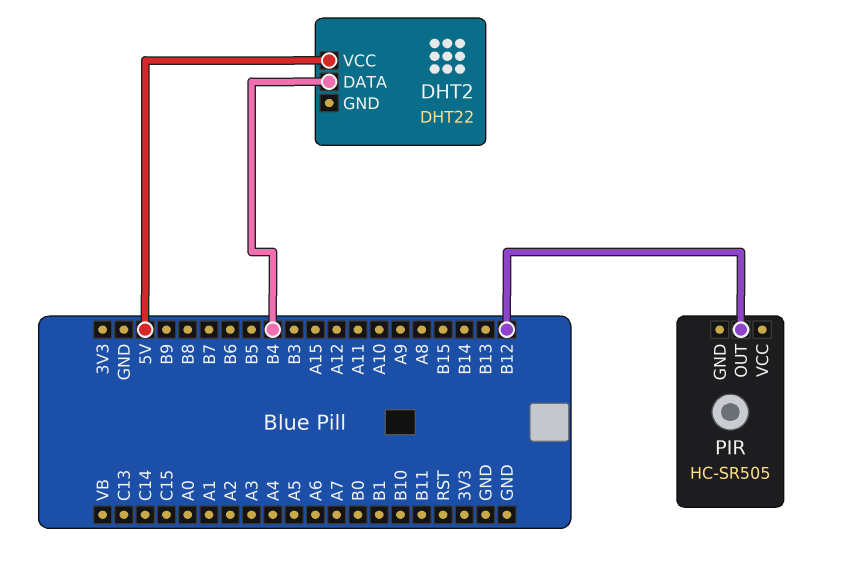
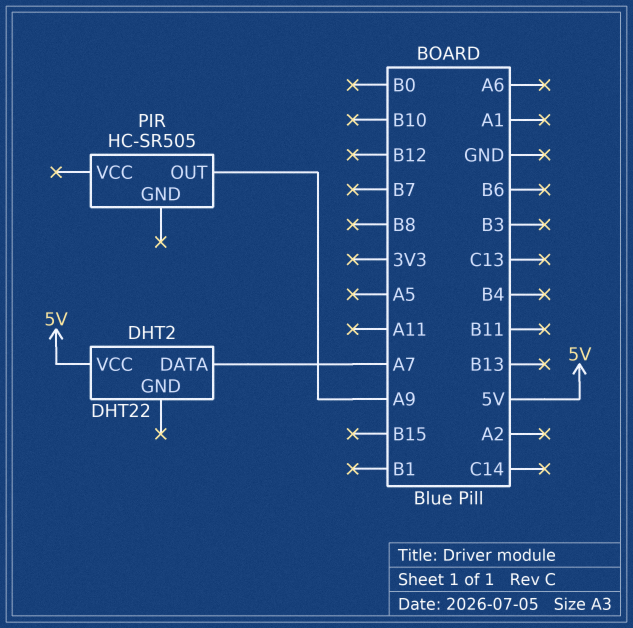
DHT2 pin DATA: B4 -> A7
PIR pin OUT: B12 -> A9

